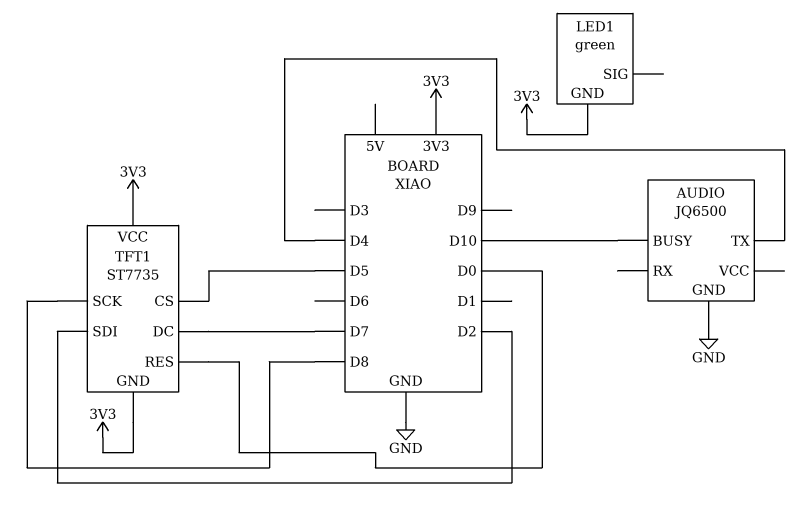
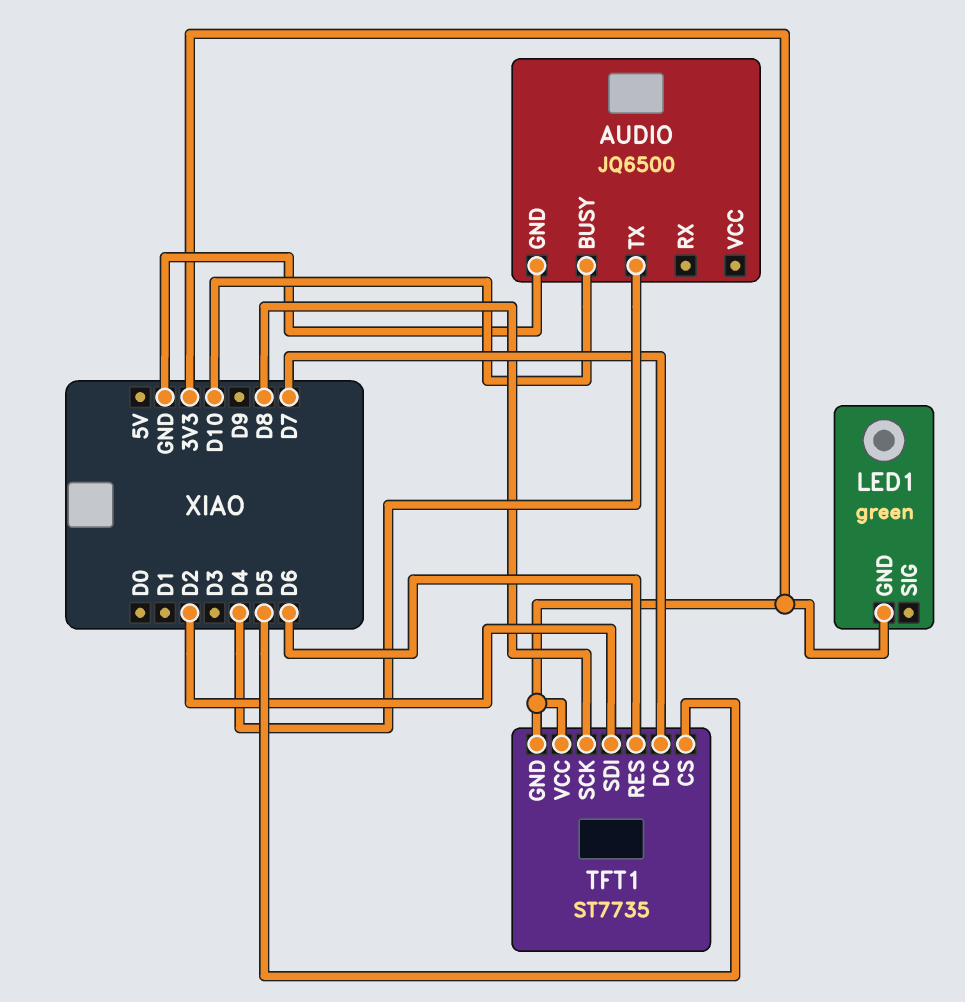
TFT1 pin RES: D0 -> D6

